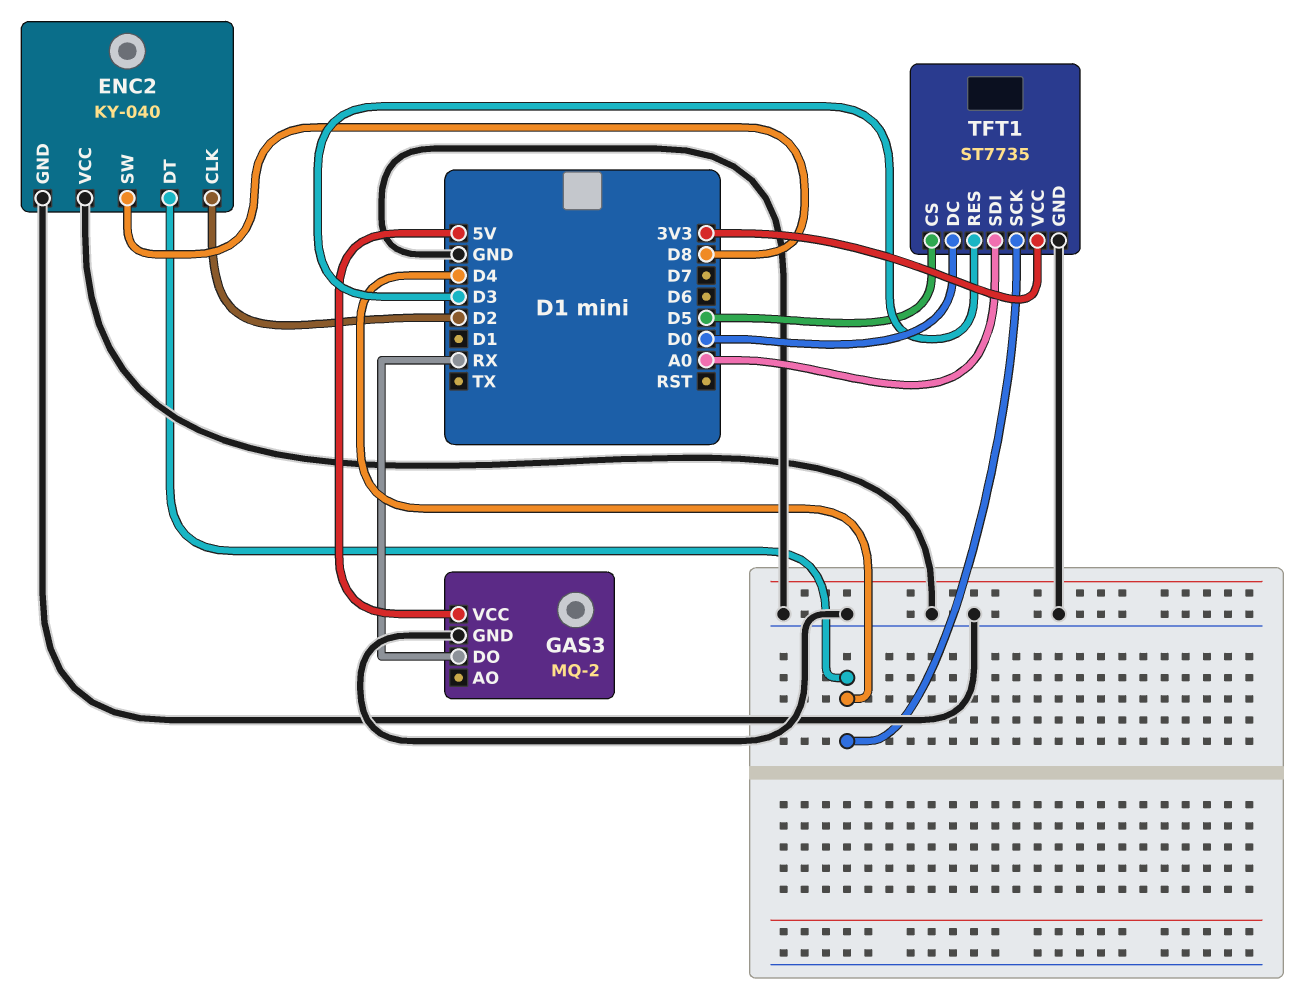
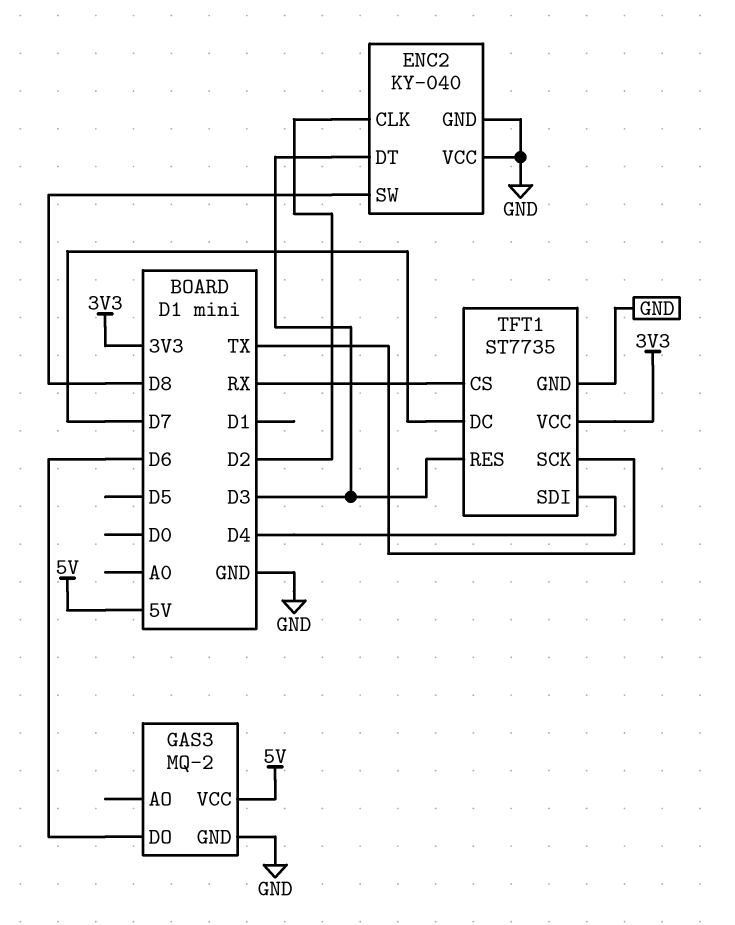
ENC2 pin DT: D4 -> D3
GAS3 pin DO: RX -> D6
TFT1 pin CS: D5 -> RX
TFT1 pin DC: D0 -> D7
TFT1 pin SCK: D4 -> TX
TFT1 pin SDI: A0 -> D4

